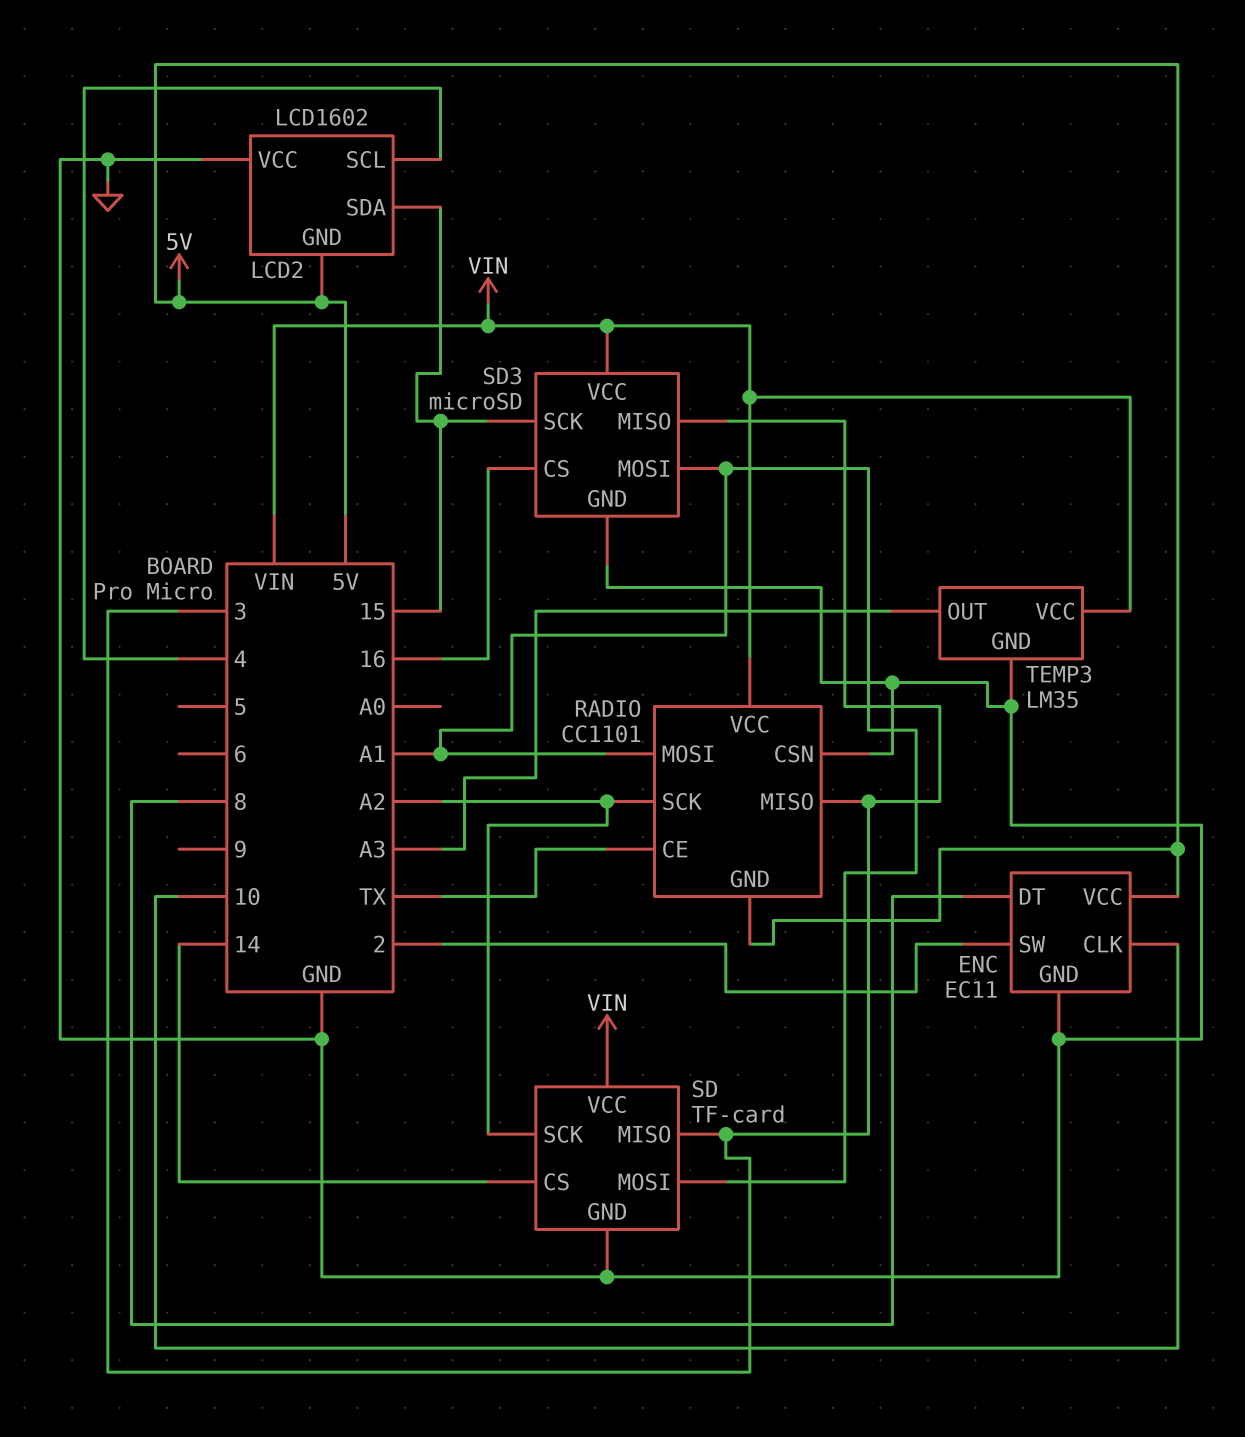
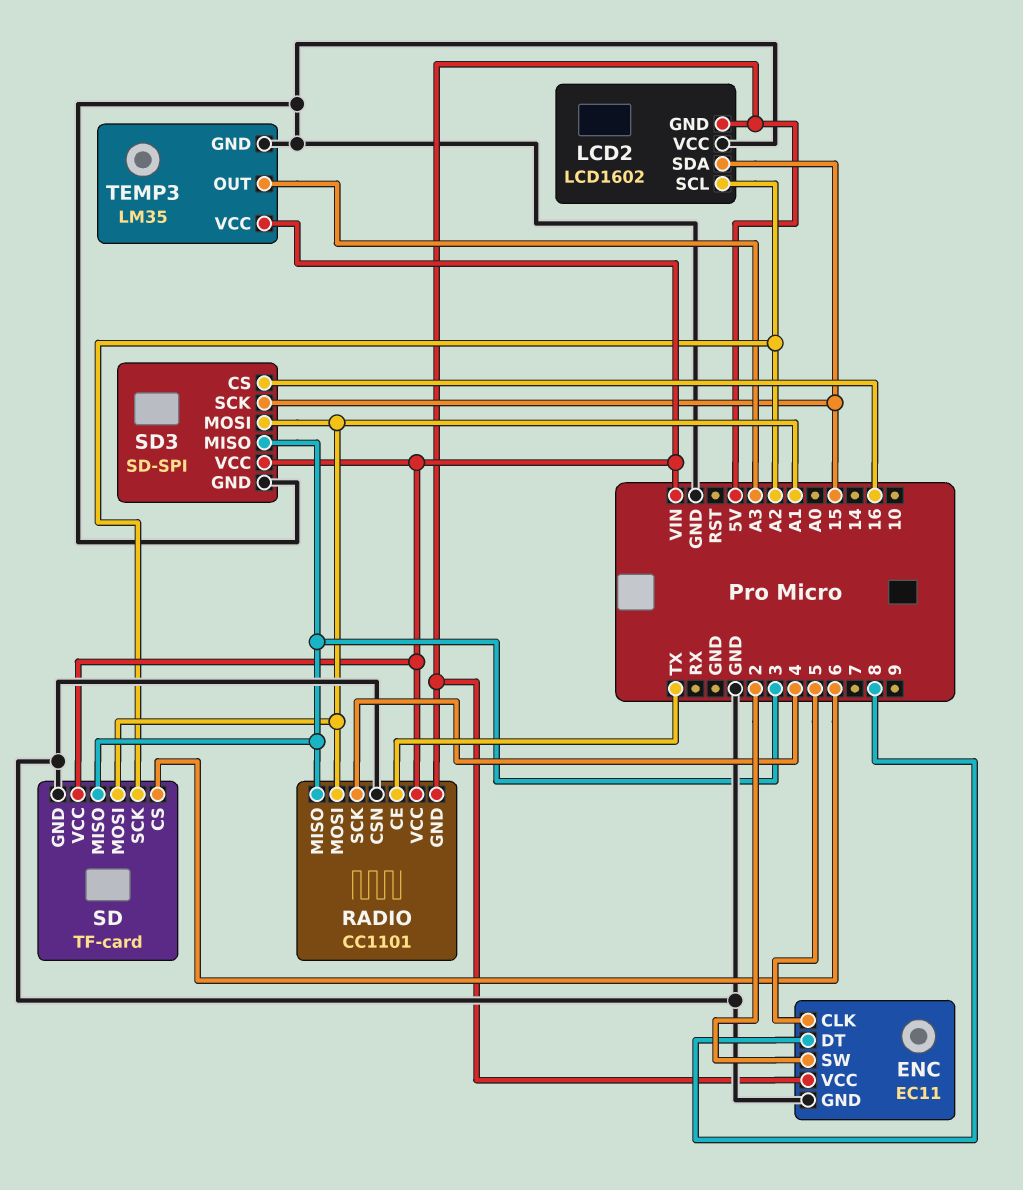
ENC pin CLK: 10 -> 5
LCD2 pin SCL: 4 -> A2
RADIO pin SCK: A2 -> 4
SD pin CS: 14 -> 6
SD3: microSD -> SD-SPI

